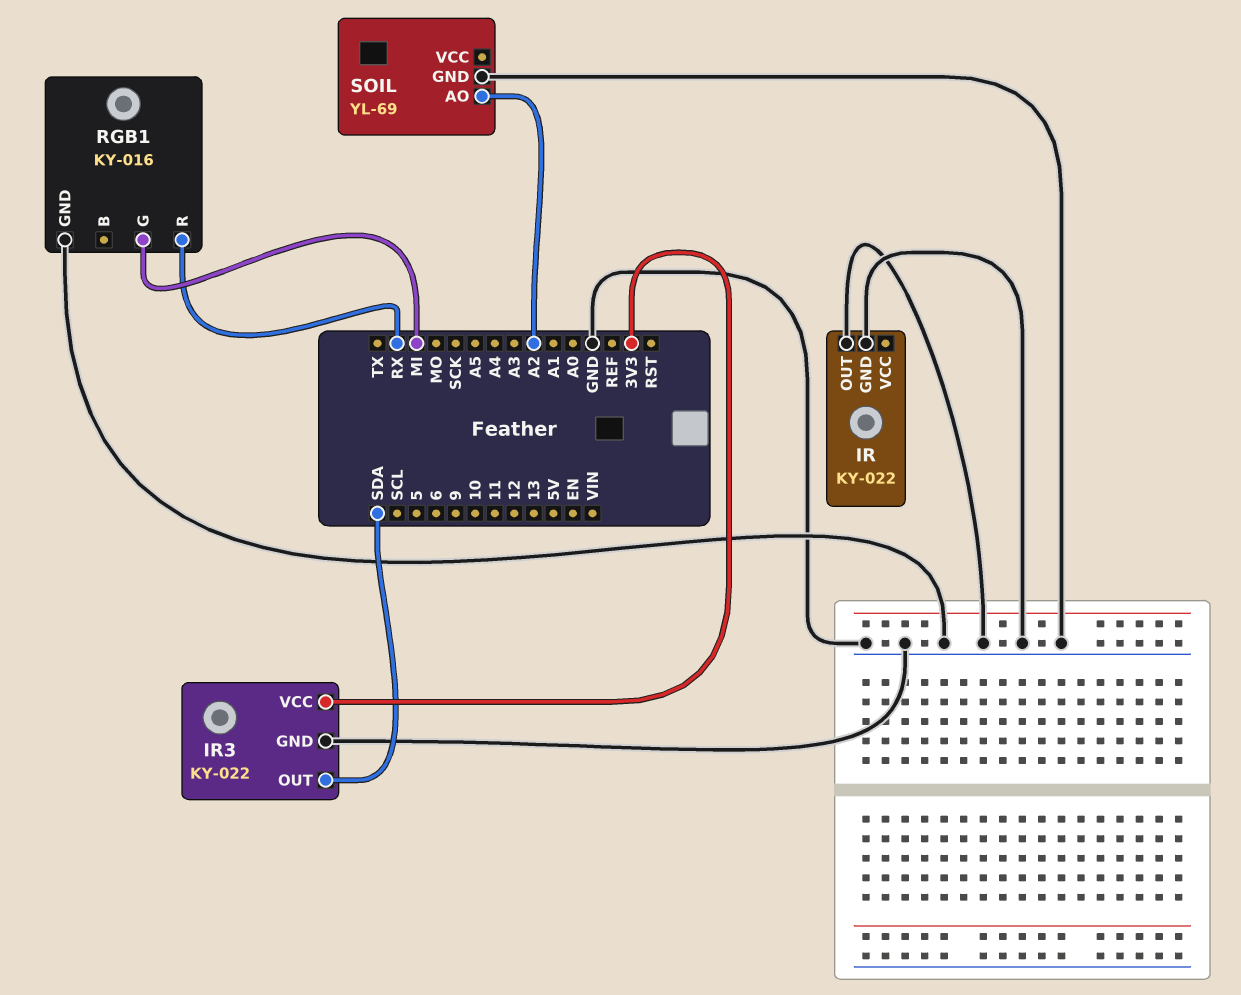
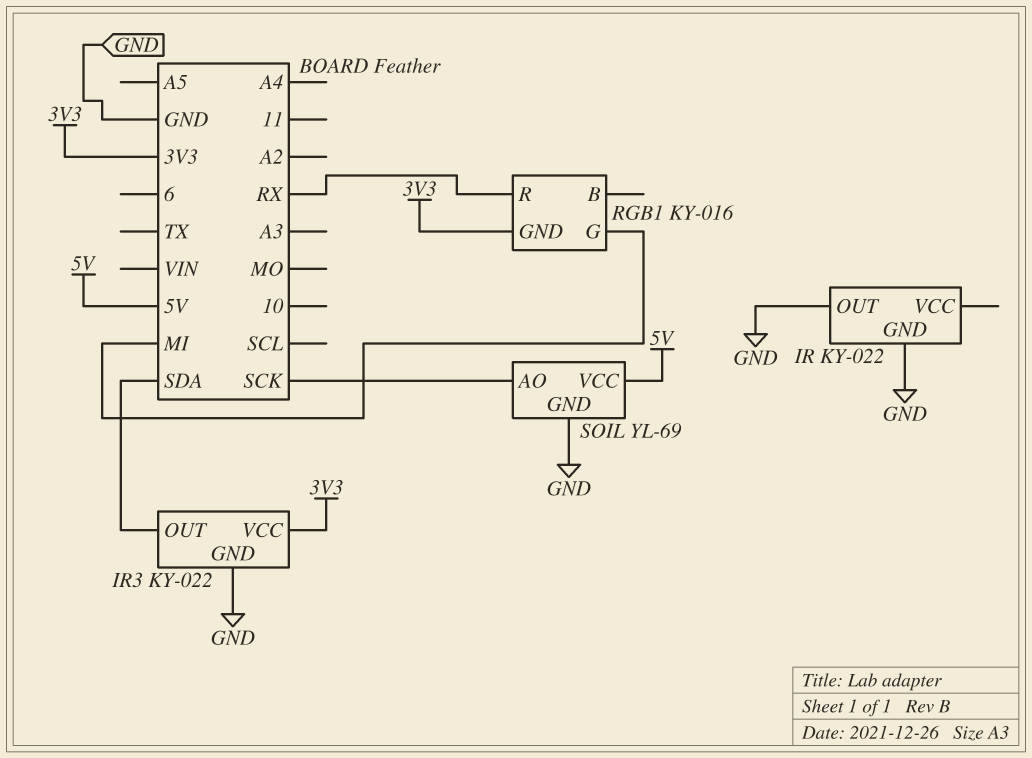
RGB1 pin GND: GND -> 3V3
SOIL pin AO: A2 -> SCK
SOIL pin VCC: none -> 5V

